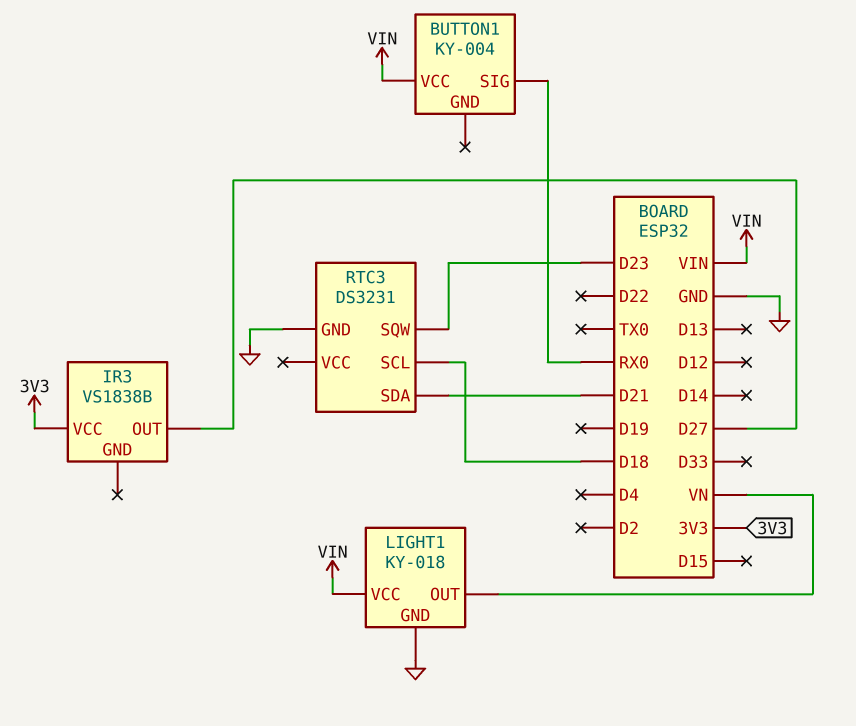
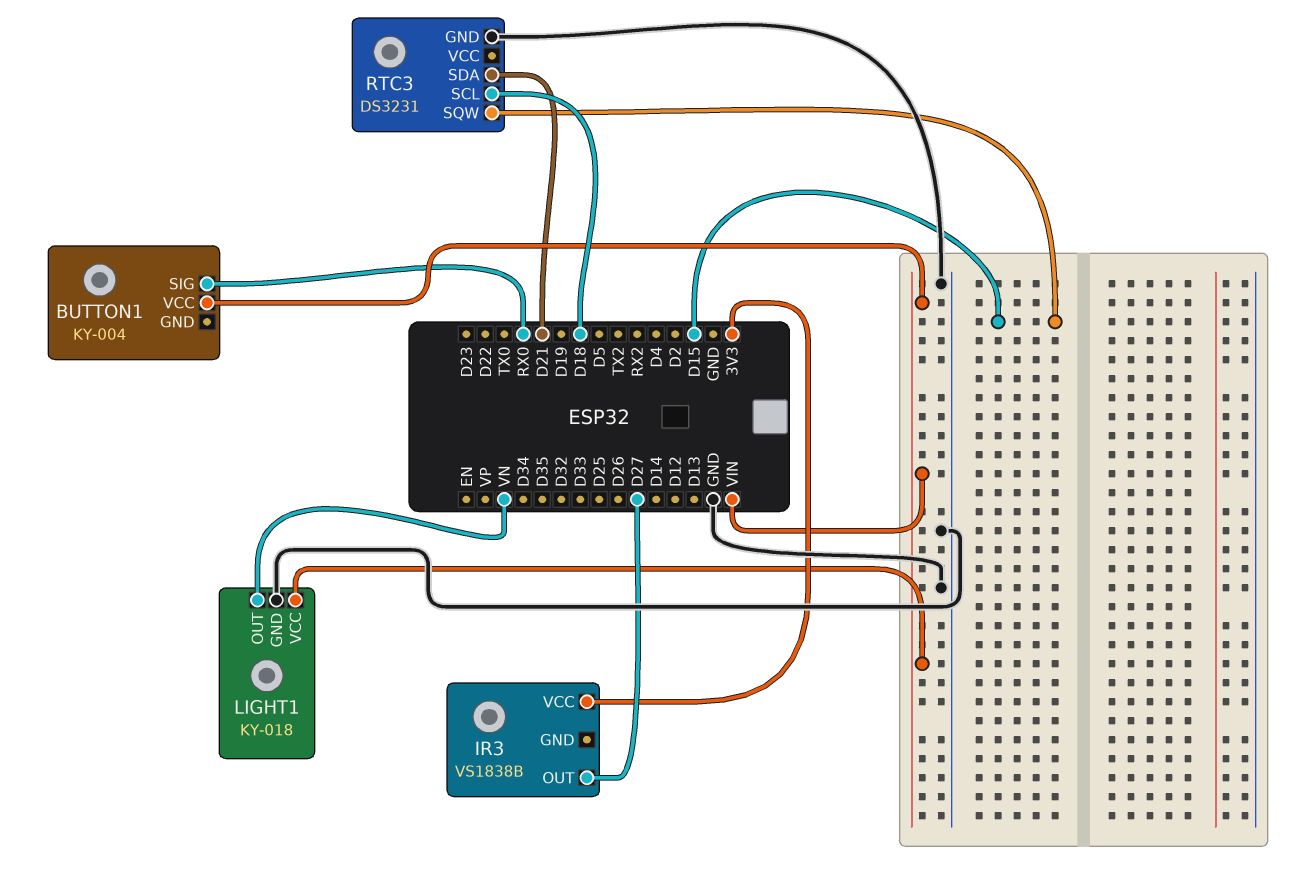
RTC3 pin SQW: D23 -> D15

